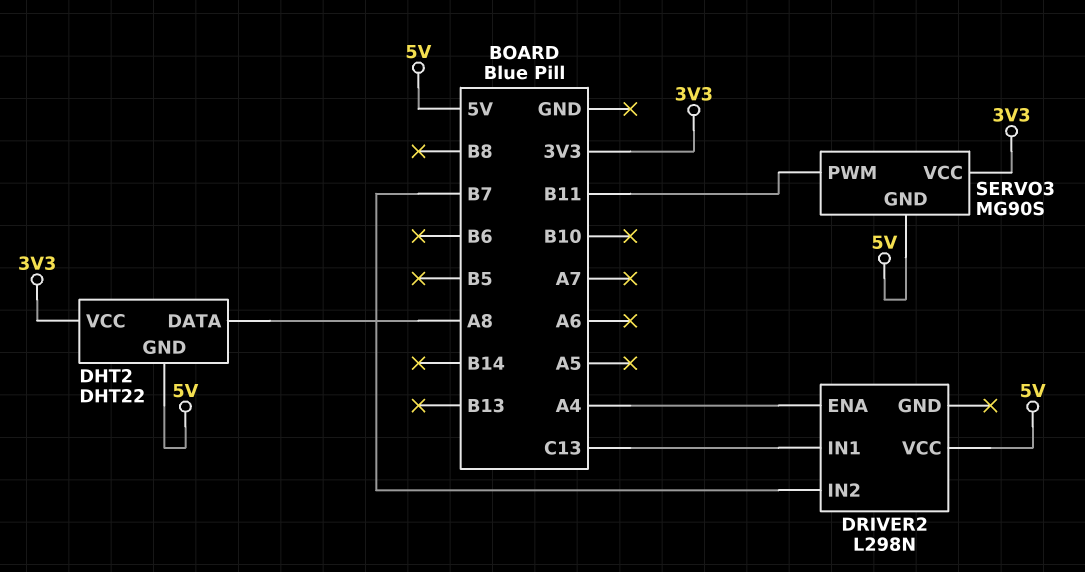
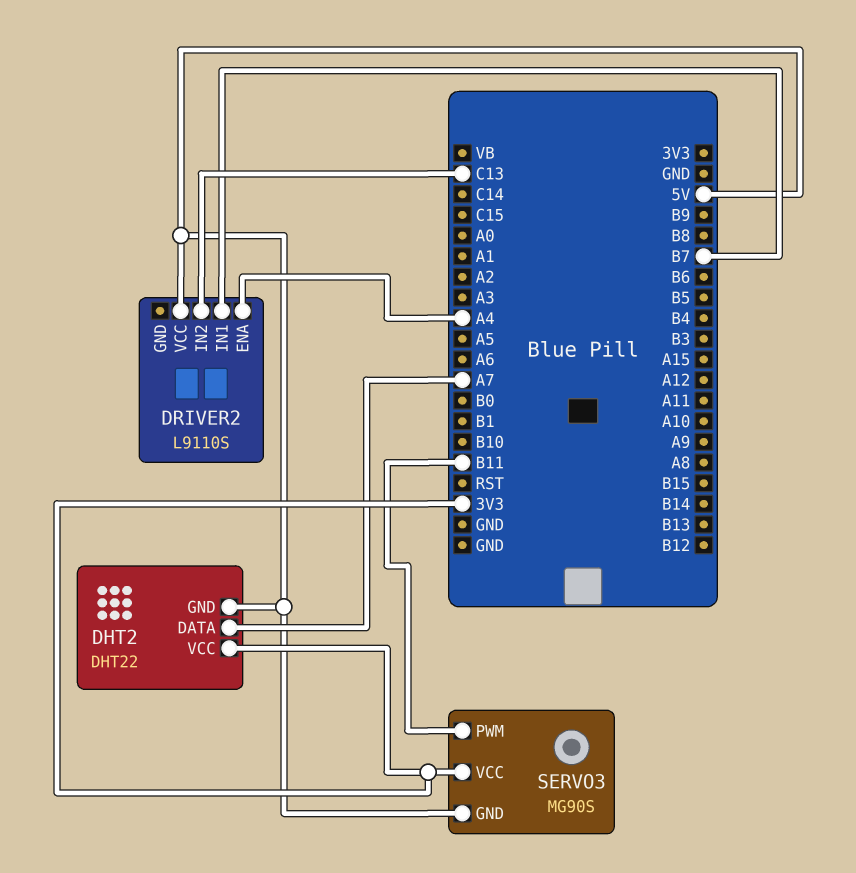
DHT2 pin DATA: A8 -> A7
DRIVER2: L298N -> L9110S
DRIVER2 pin IN1: C13 -> B7
DRIVER2 pin IN2: B7 -> C13

